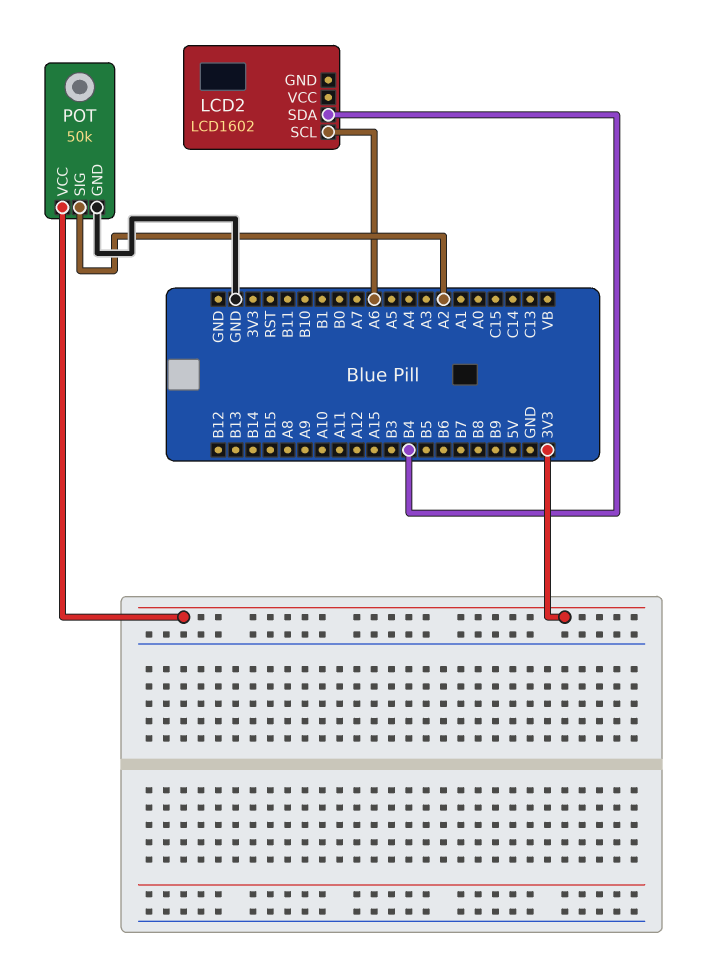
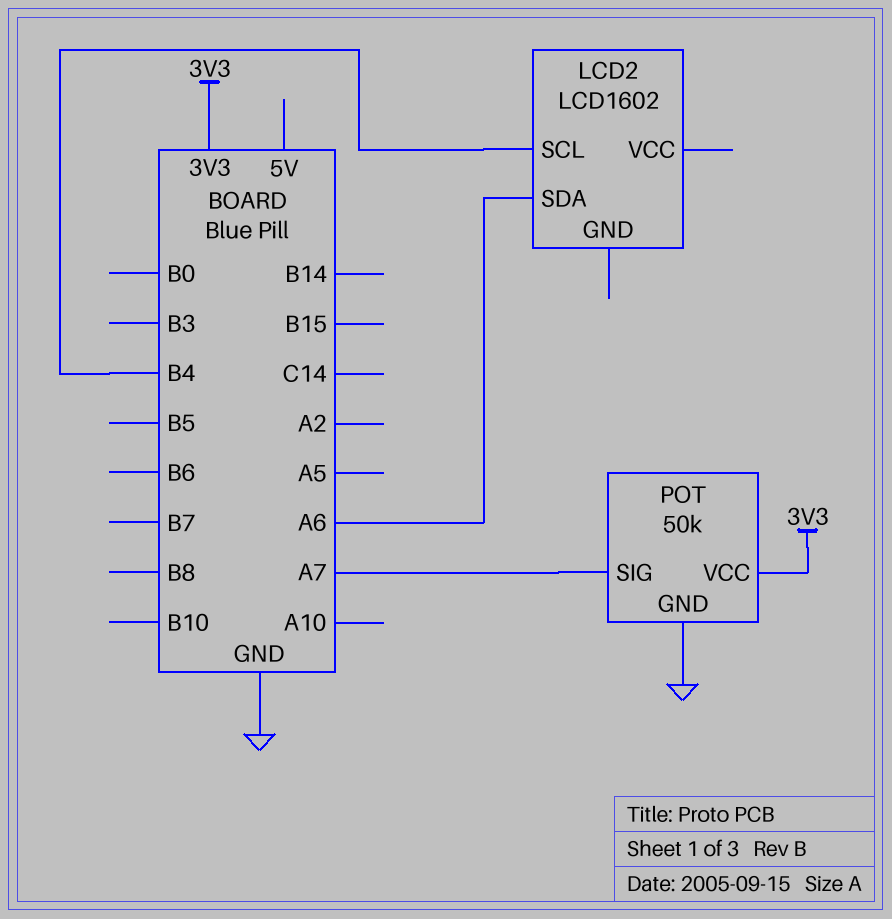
LCD2 pin SCL: A6 -> B4
LCD2 pin SDA: B4 -> A6
POT pin SIG: A2 -> A7

